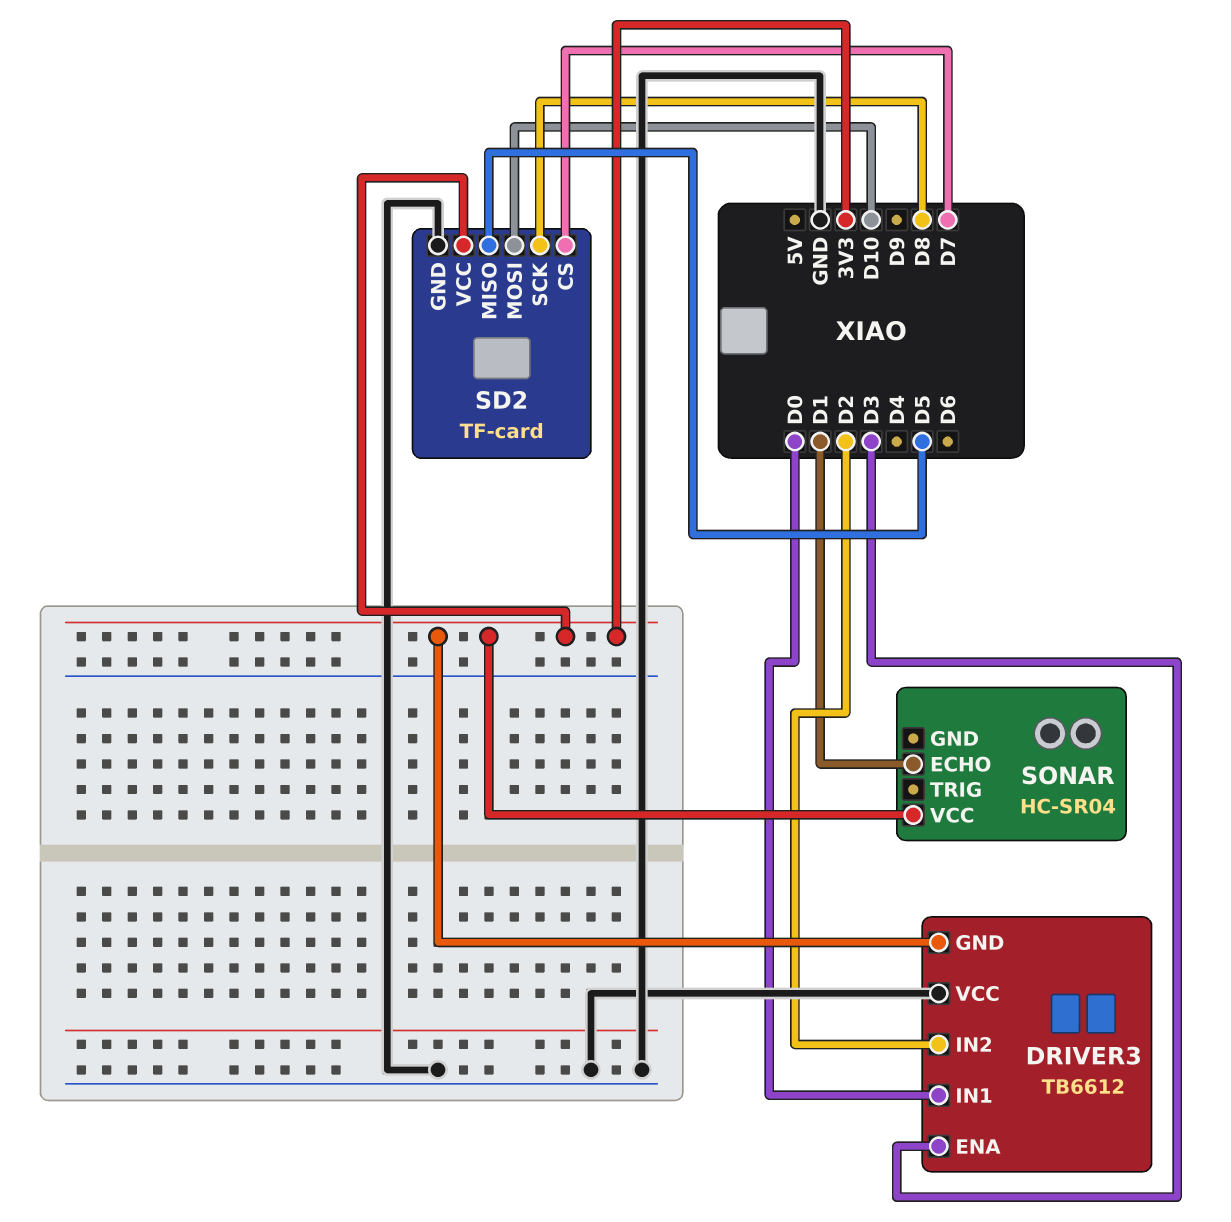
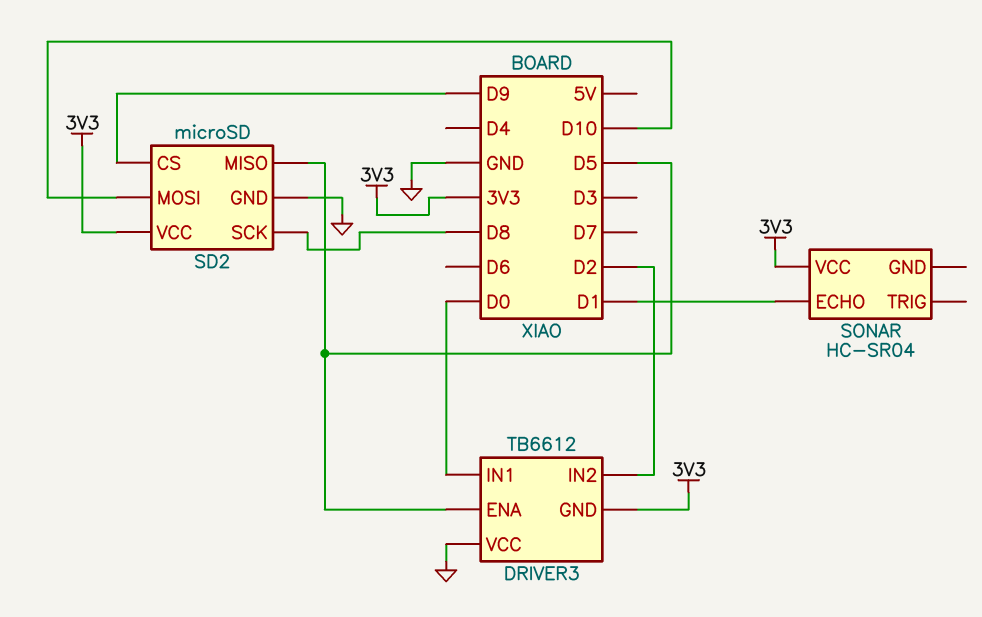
DRIVER3 pin ENA: D3 -> D5
SD2: TF-card -> microSD
SD2 pin CS: D7 -> D9

